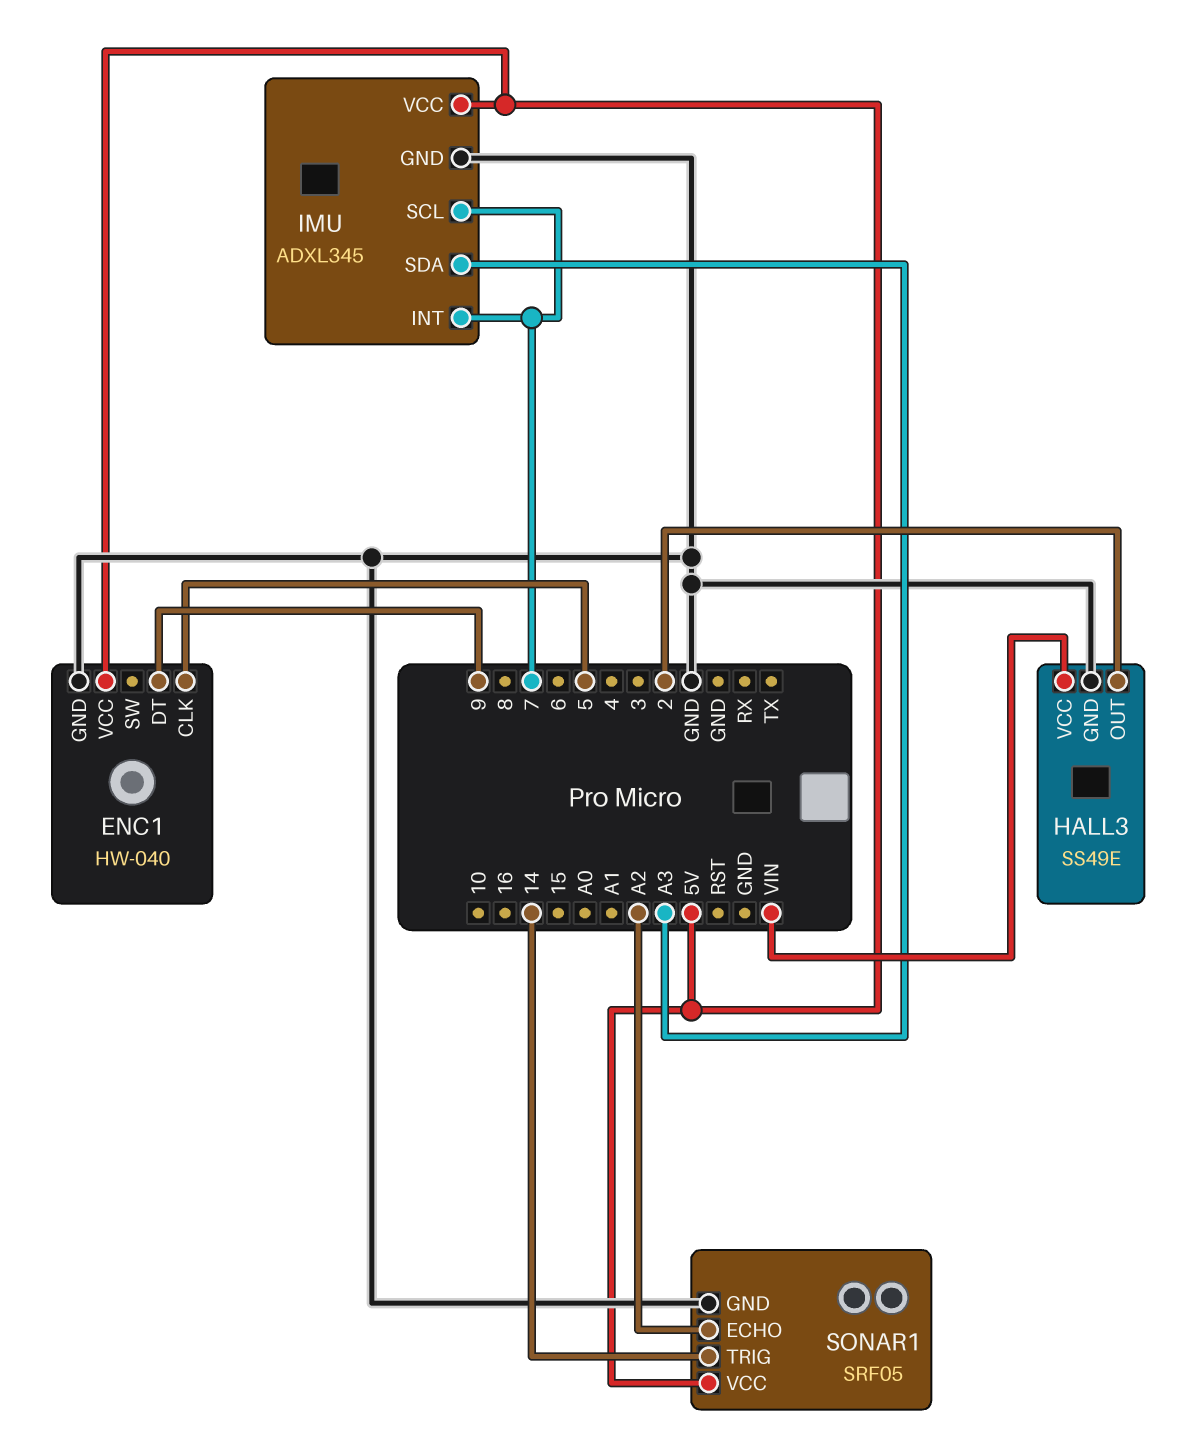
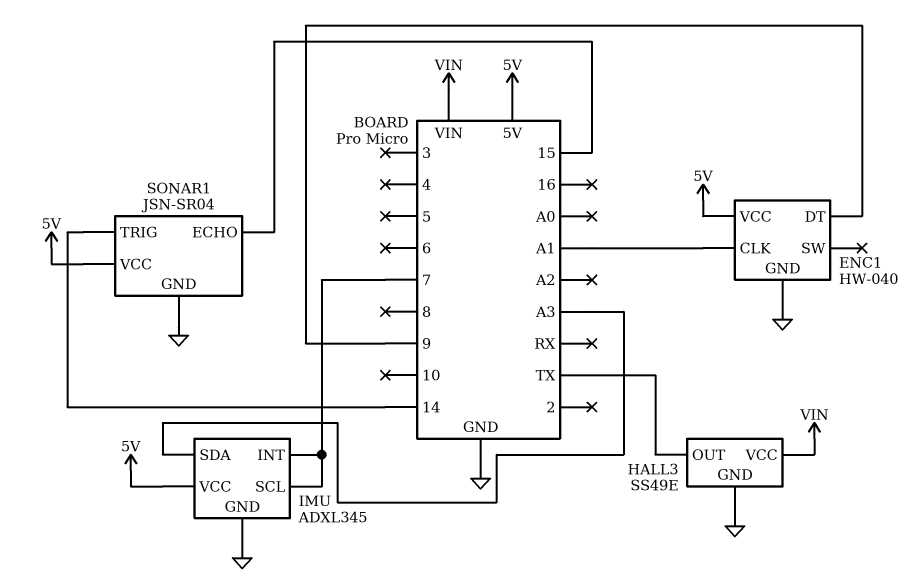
ENC1 pin CLK: 5 -> A1
HALL3 pin OUT: 2 -> TX
SONAR1: SRF05 -> JSN-SR04
SONAR1 pin ECHO: A2 -> 15

